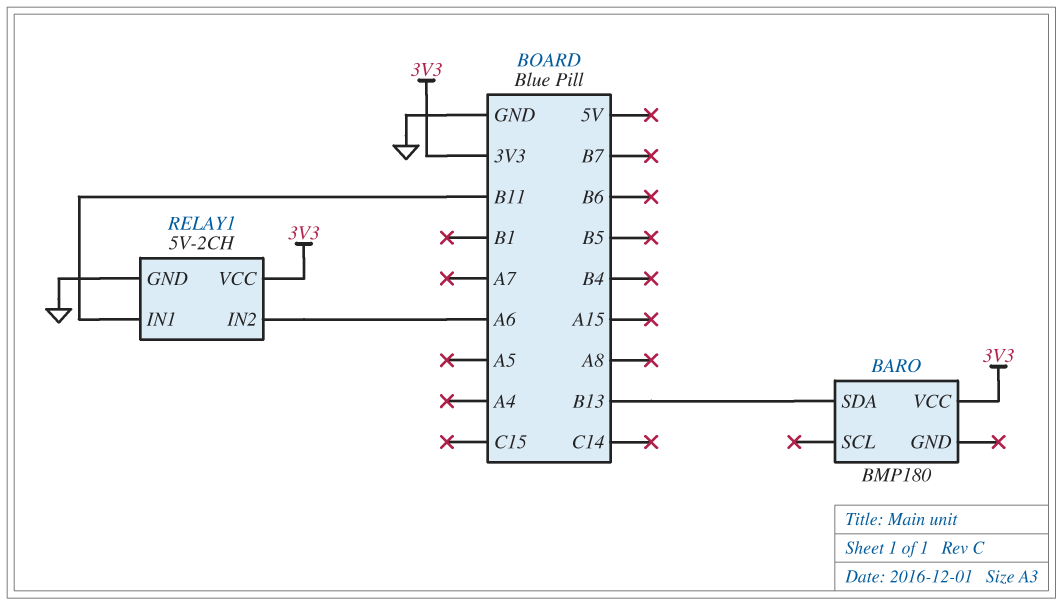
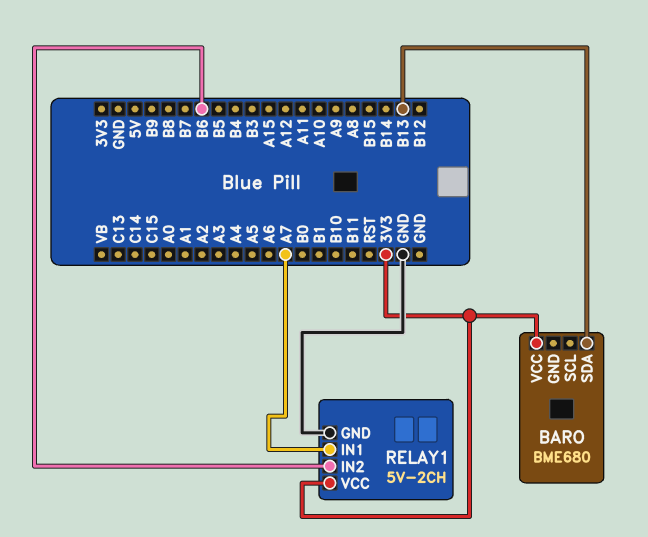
BARO: BMP180 -> BME680
RELAY1 pin IN1: B11 -> A7
RELAY1 pin IN2: A6 -> B6

